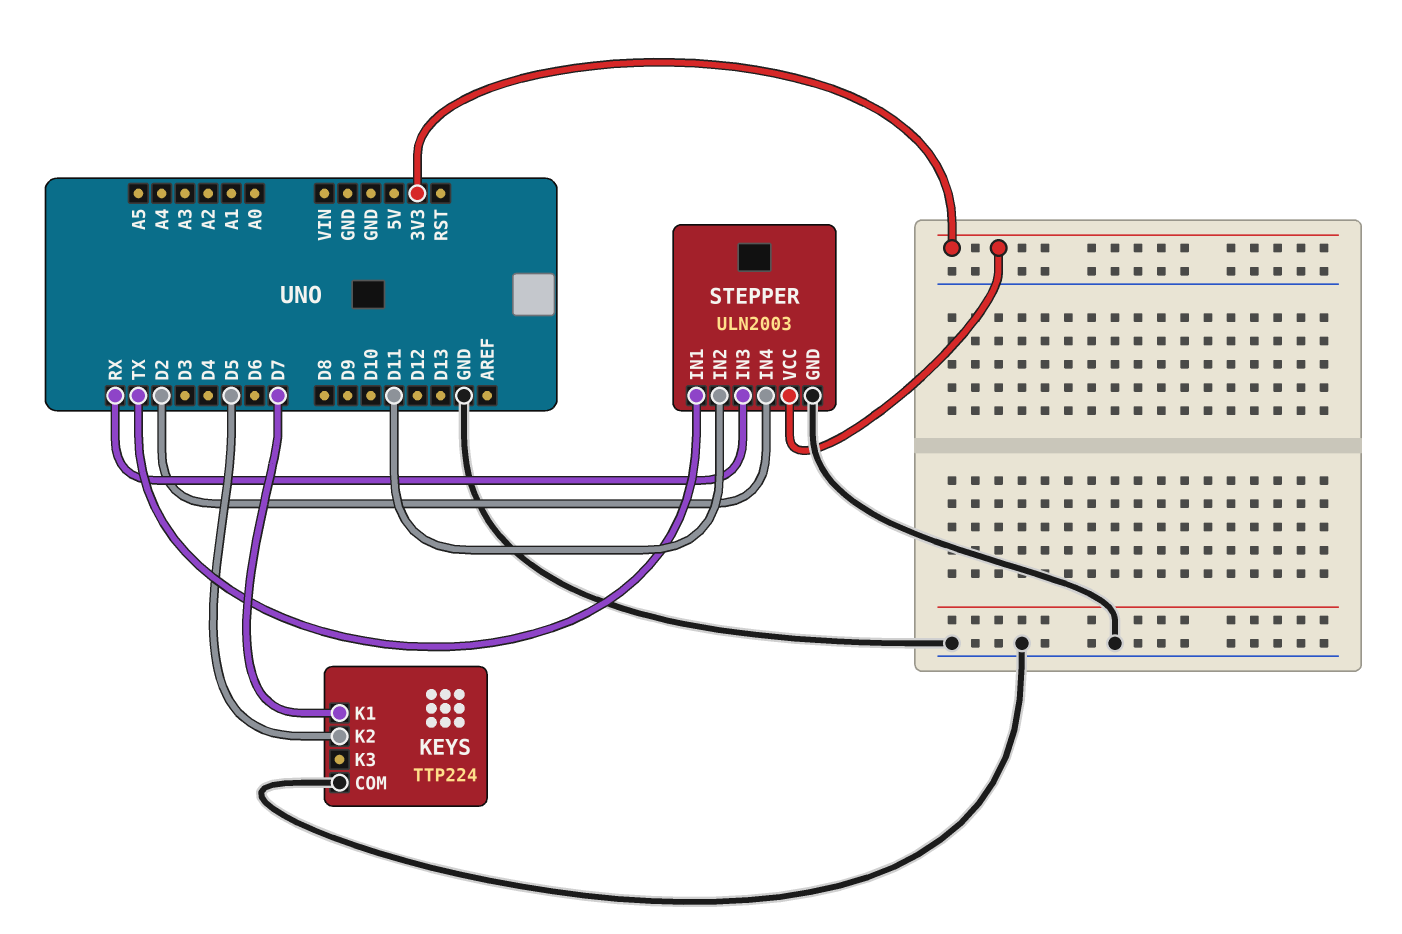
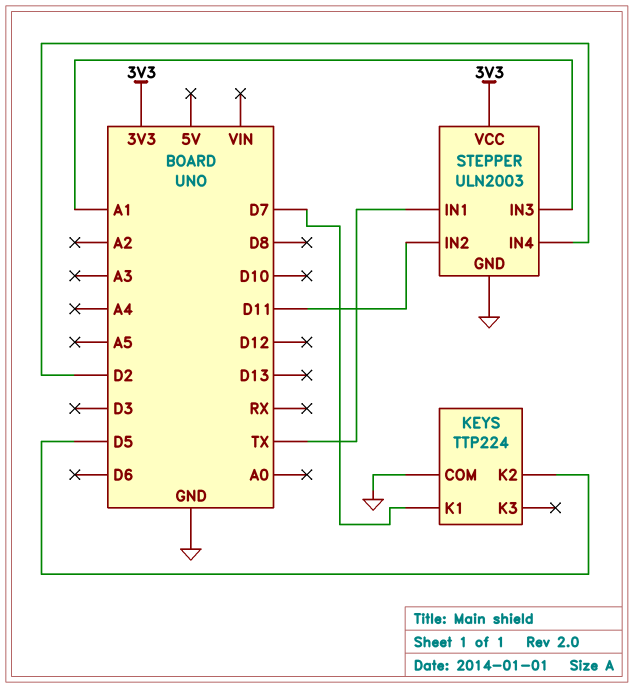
STEPPER pin IN3: RX -> A1

